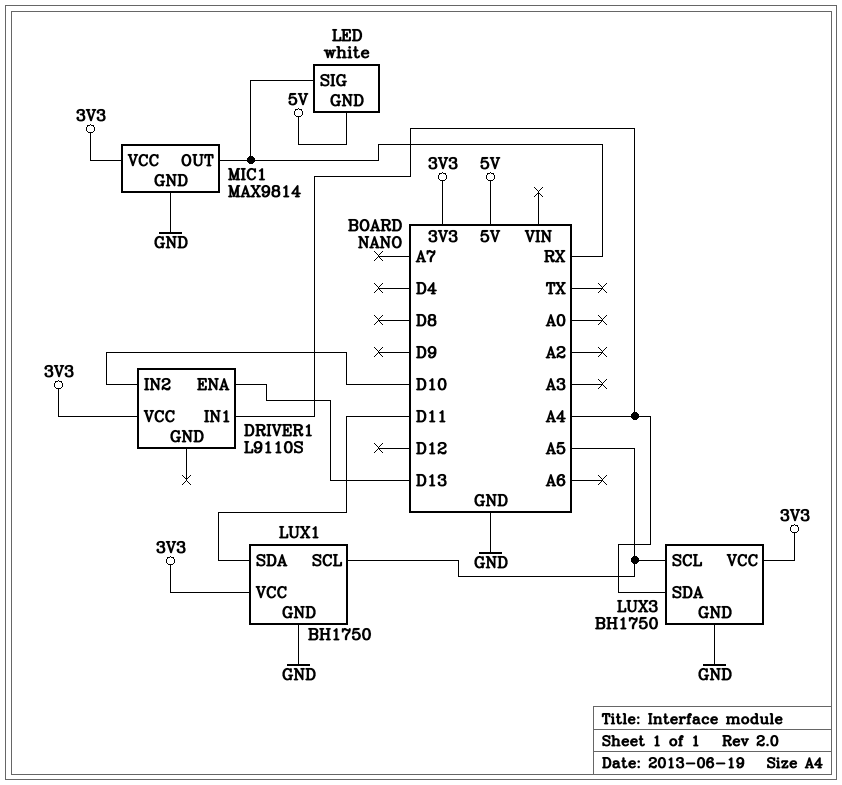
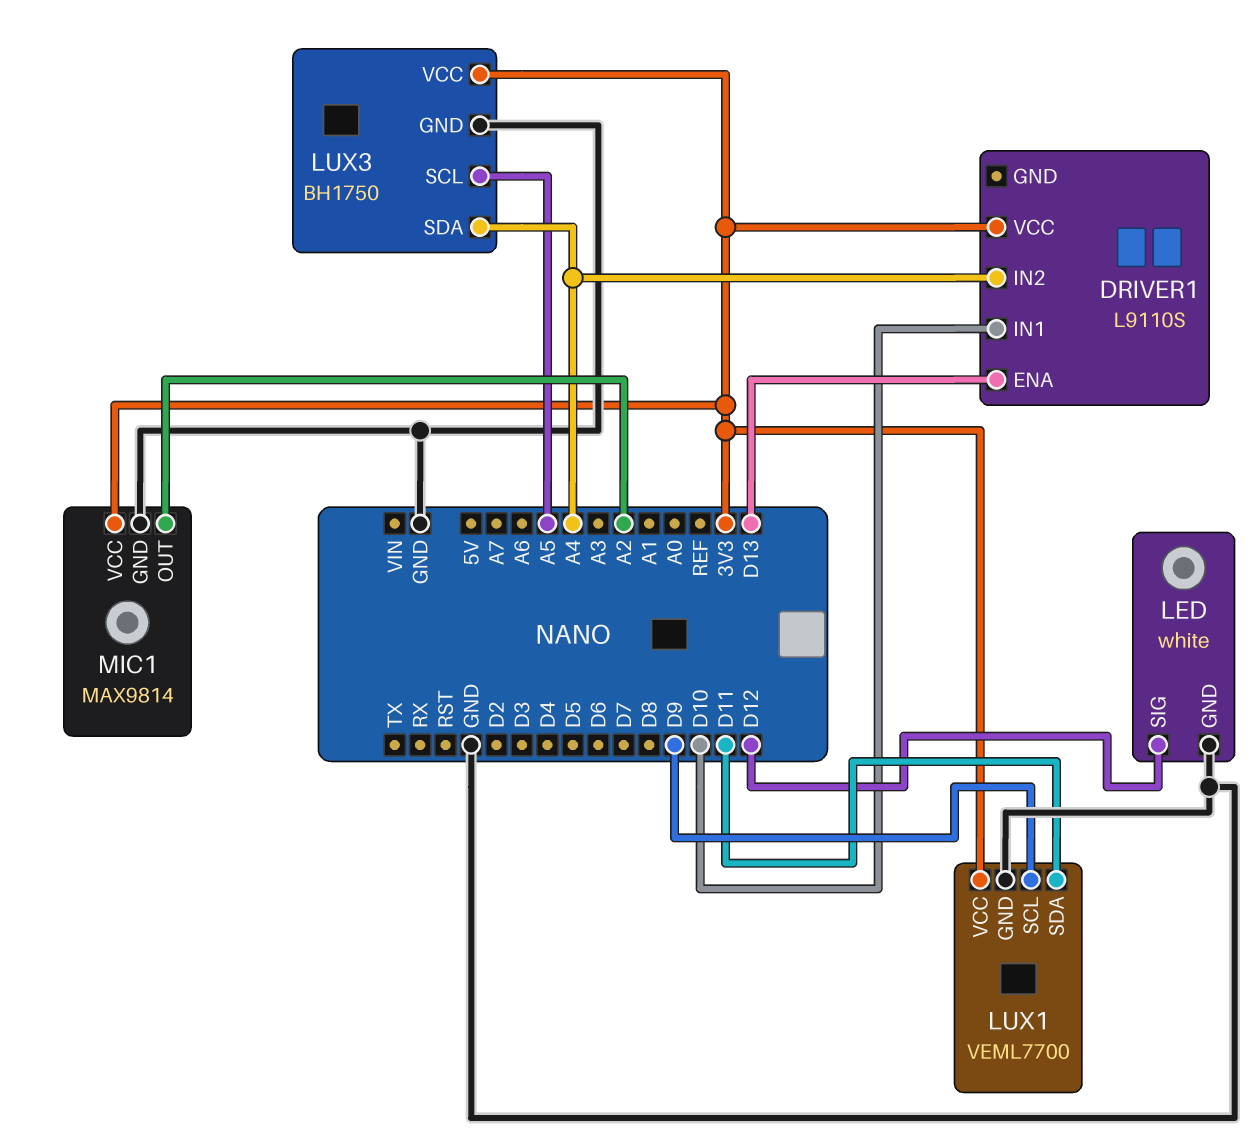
DRIVER1 pin IN1: A4 -> D10
DRIVER1 pin IN2: D10 -> A4
LED pin GND: 5V -> GND
LED pin SIG: RX -> D12
LUX1: BH1750 -> VEML7700
LUX1 pin SCL: A5 -> D9
MIC1 pin OUT: RX -> A2

